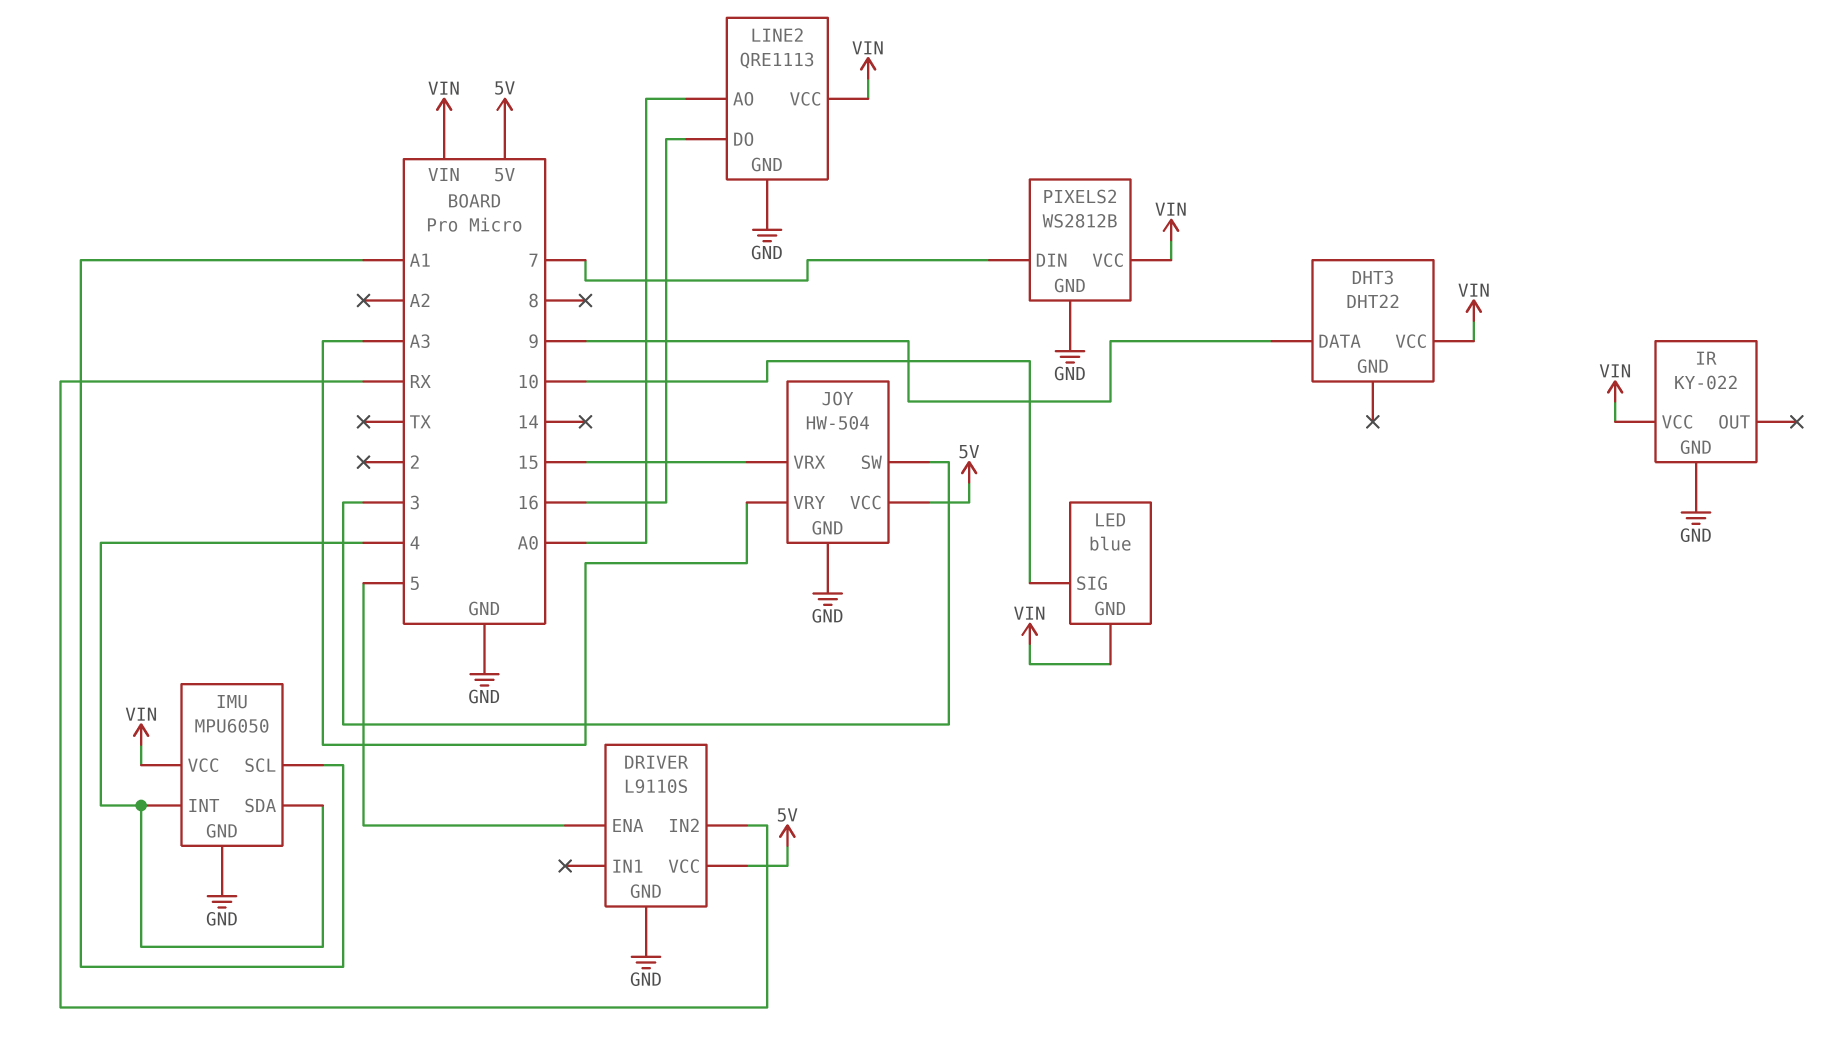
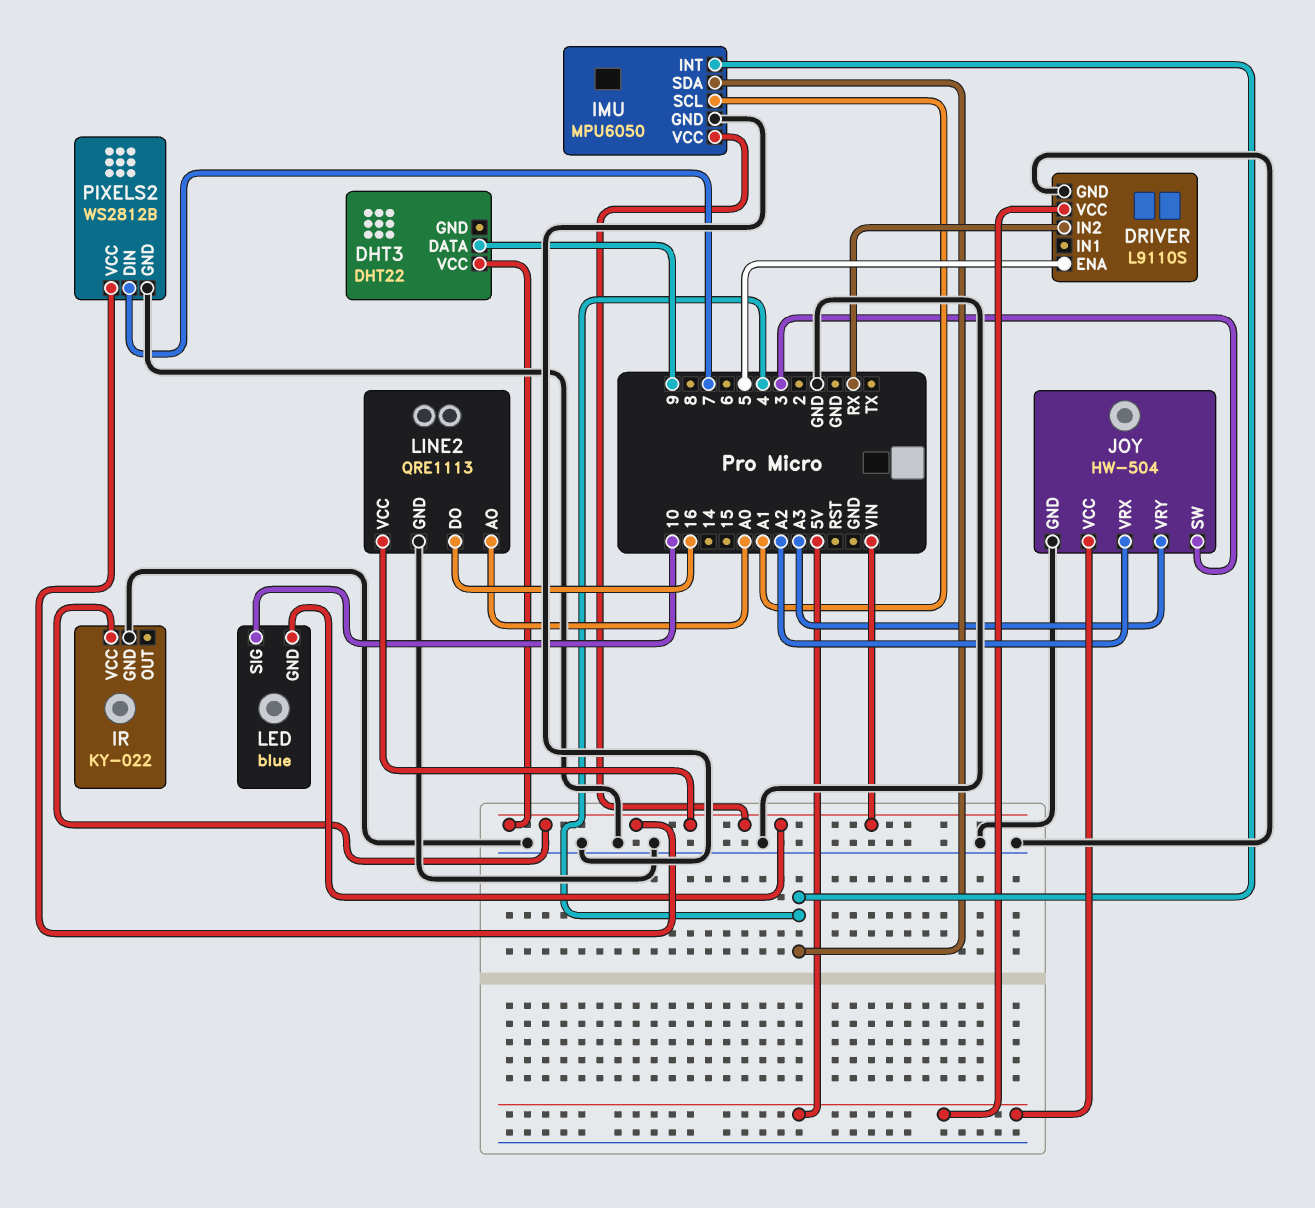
JOY pin VRX: 15 -> A2

